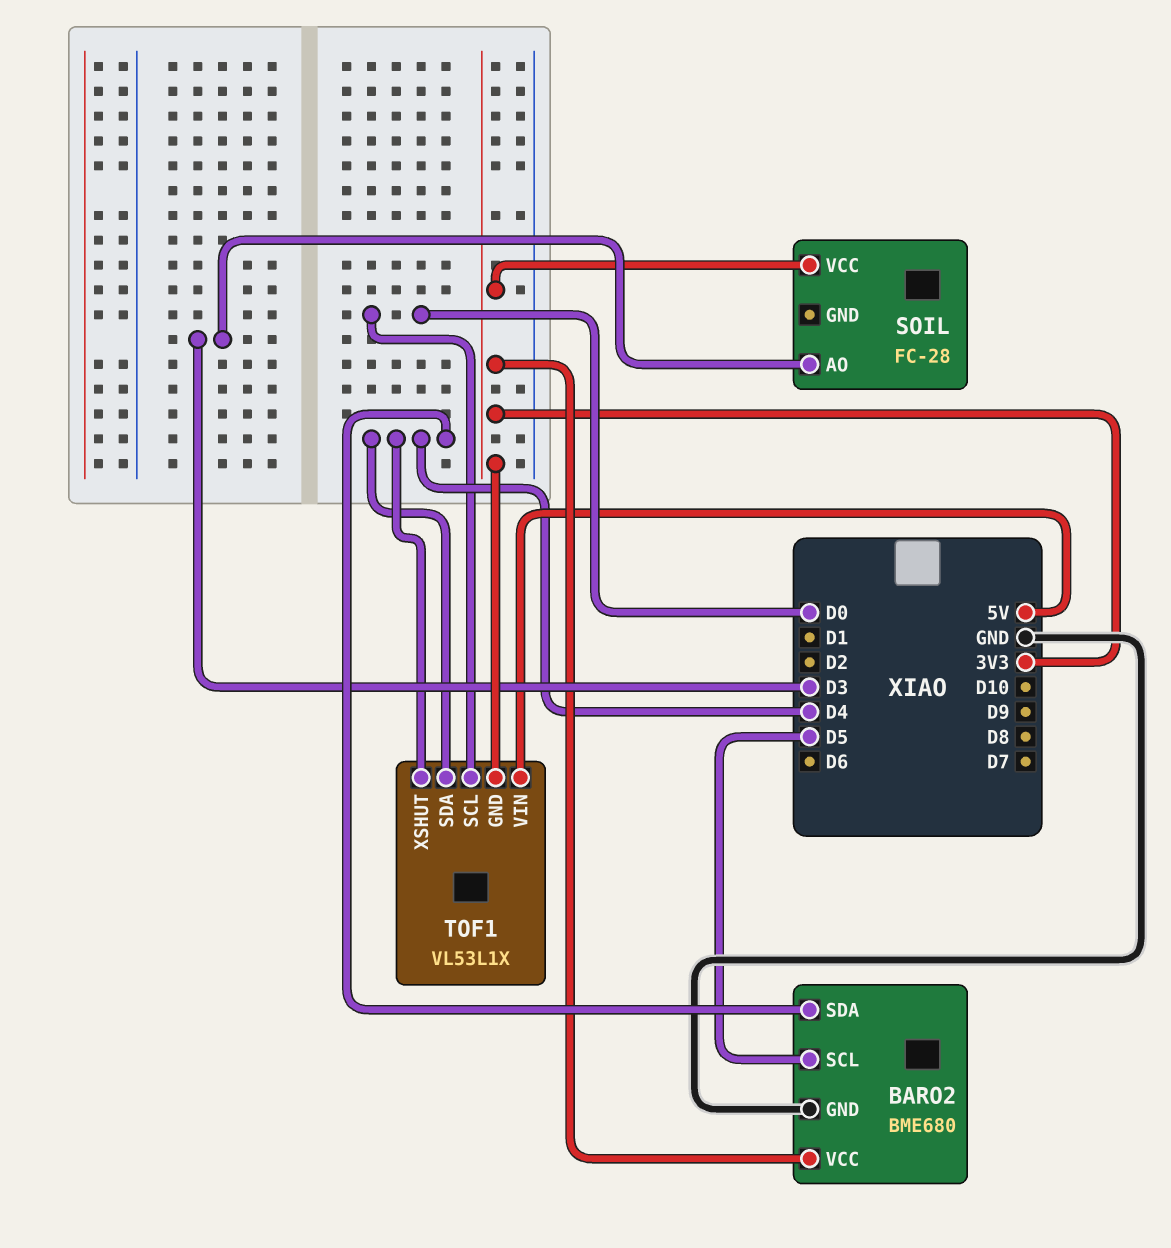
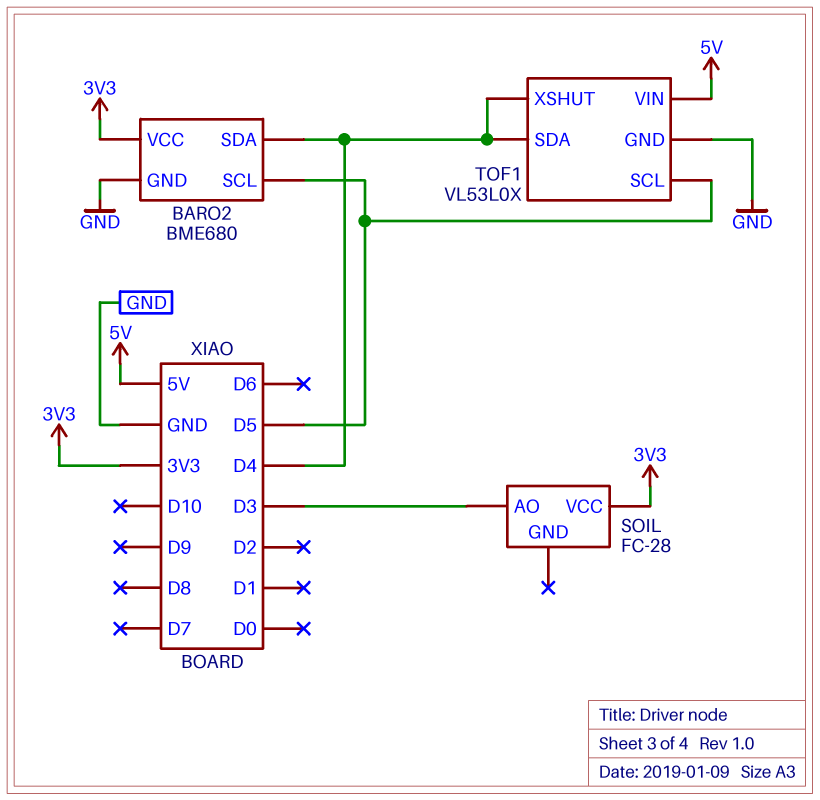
TOF1: VL53L1X -> VL53L0X
TOF1 pin GND: 3V3 -> GND
TOF1 pin SCL: D0 -> D5

